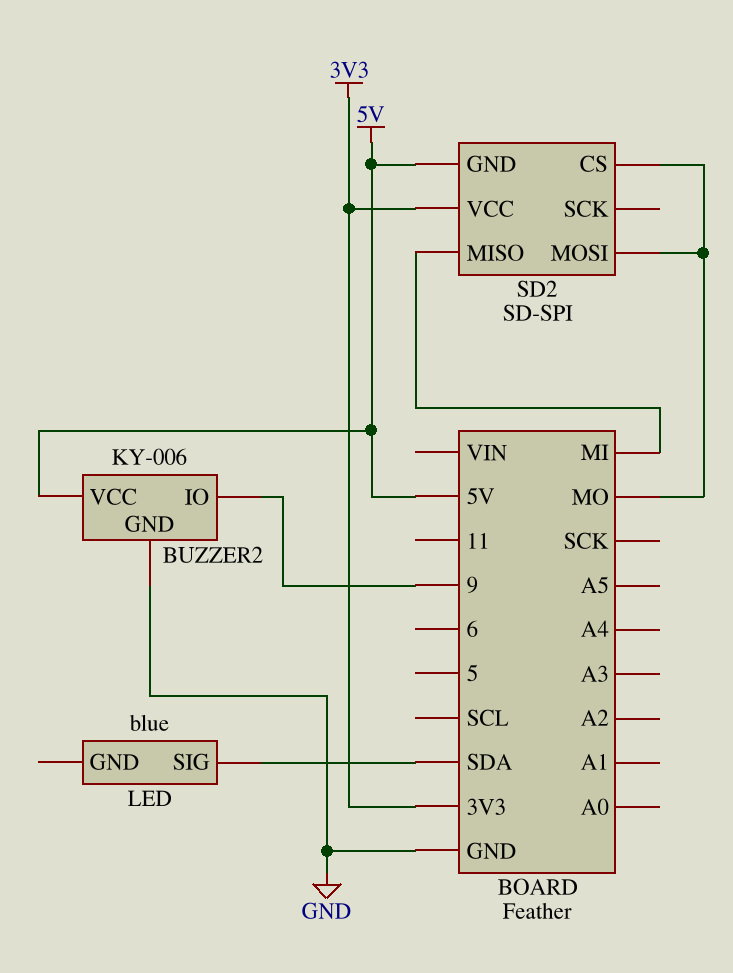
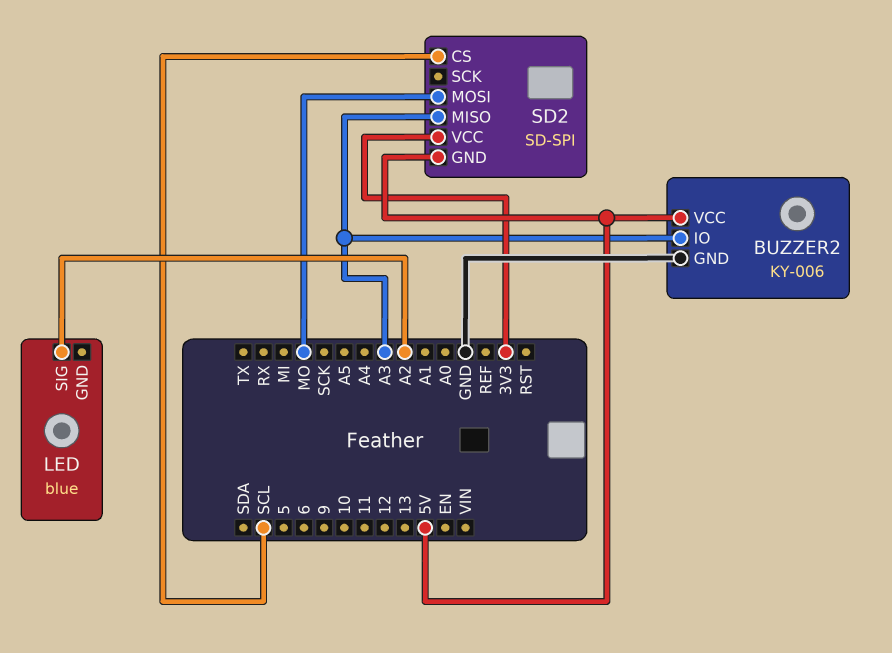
BUZZER2 pin IO: 9 -> A3
LED pin SIG: SDA -> A2
SD2 pin CS: MO -> SCL
SD2 pin MISO: MI -> A3

